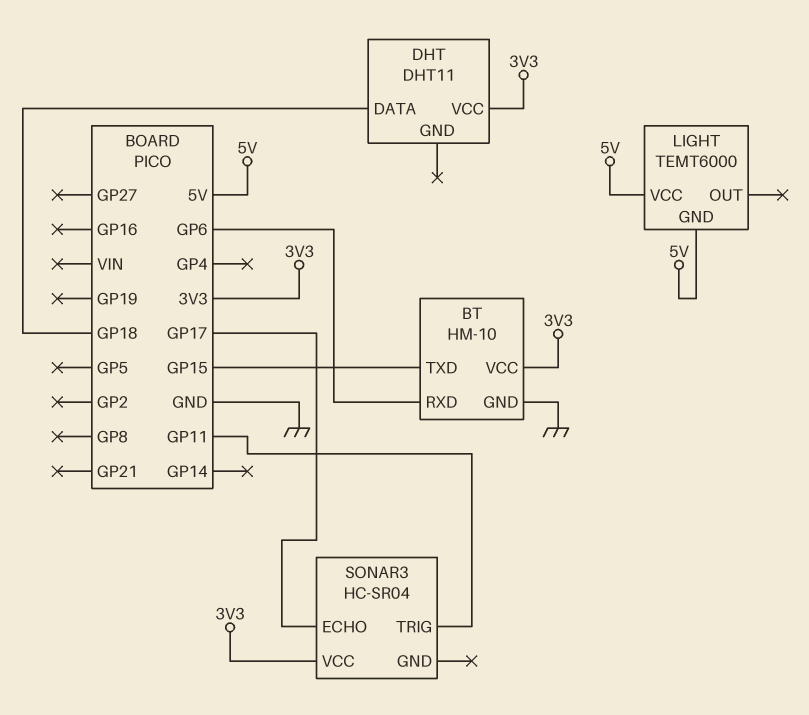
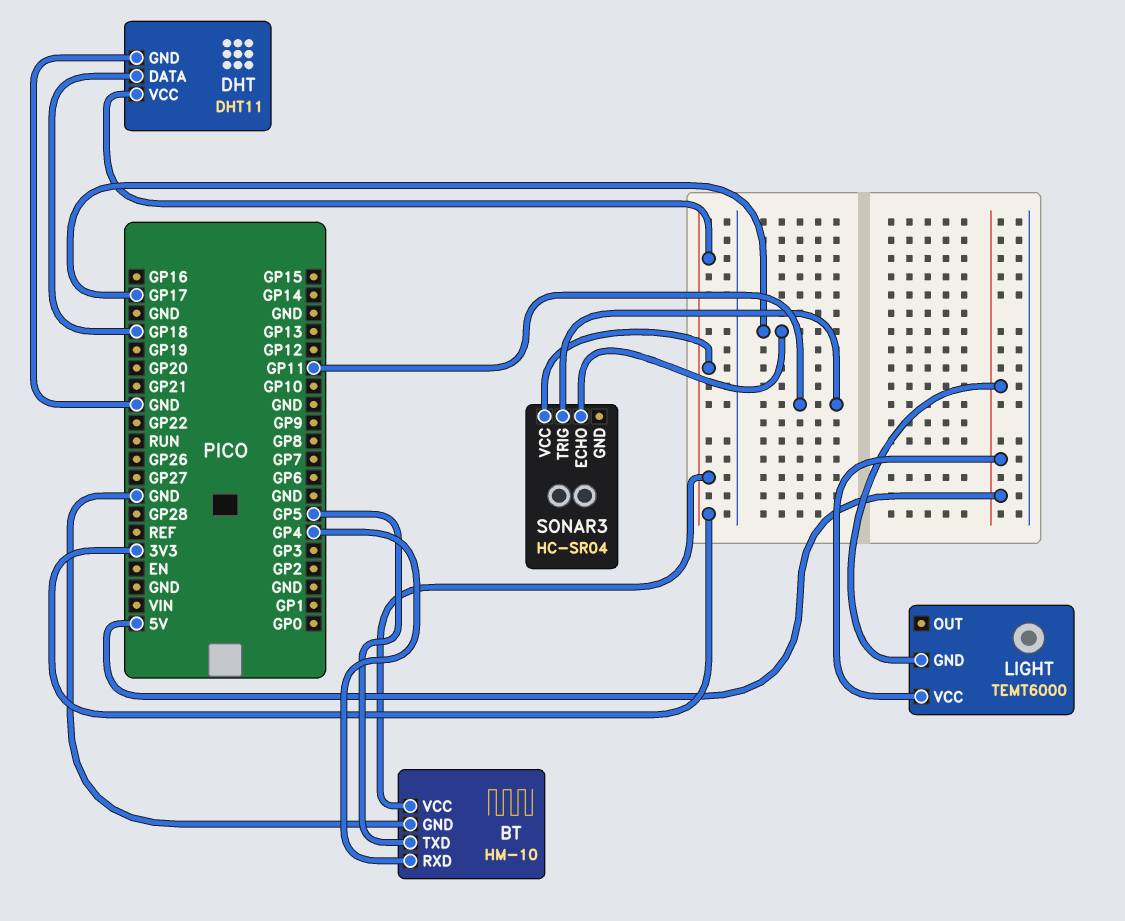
BT pin RXD: GP6 -> GP4
BT pin TXD: GP15 -> GP5
DHT pin GND: none -> GND

